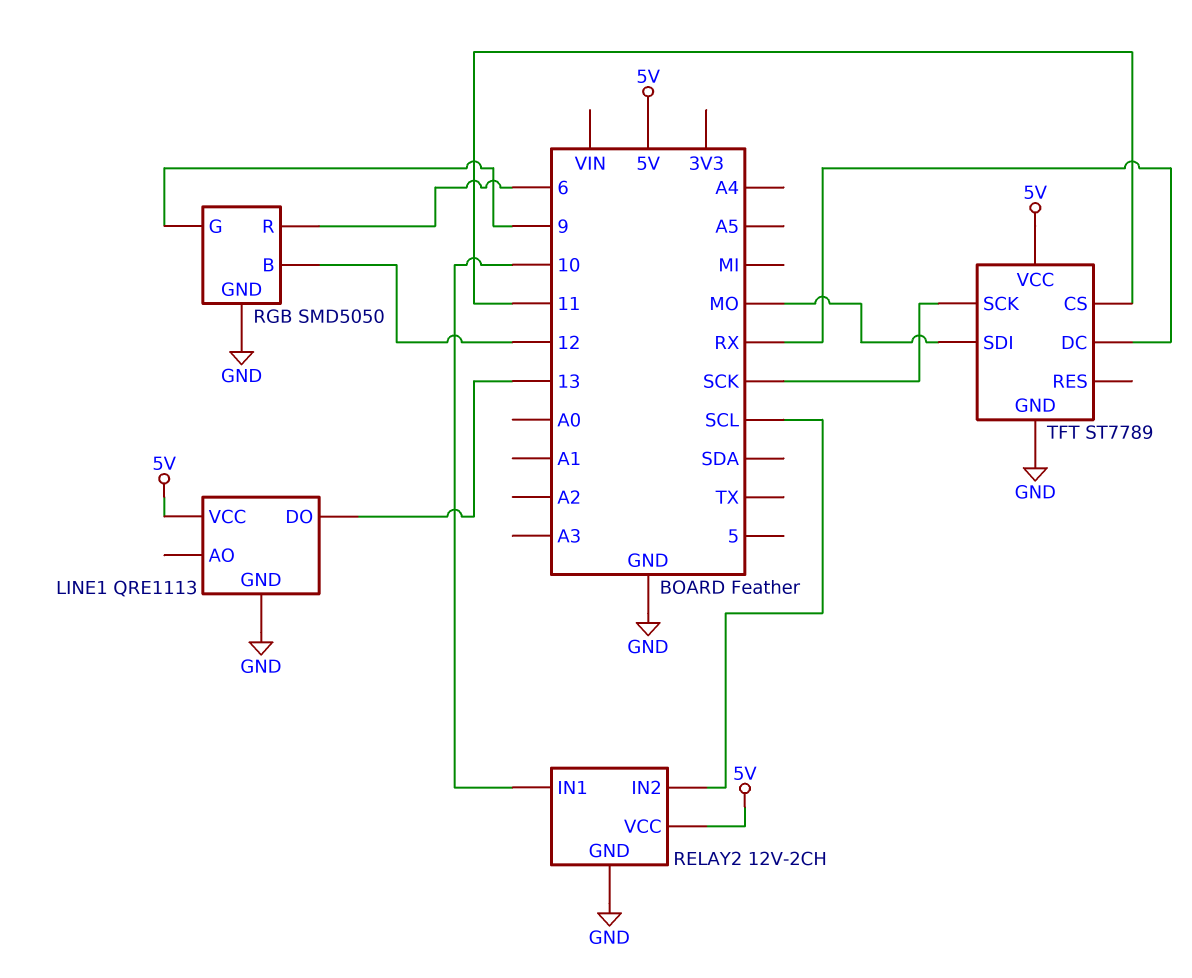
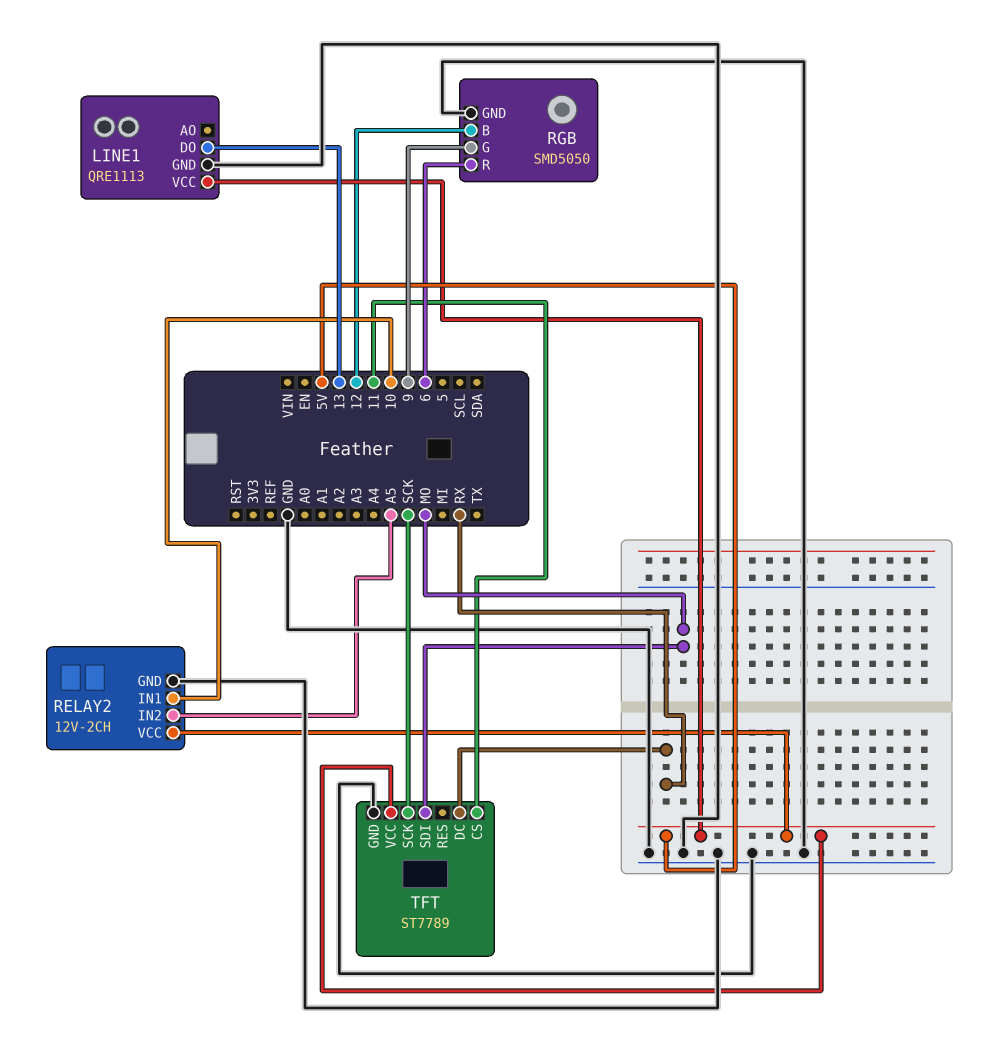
RELAY2 pin IN2: SCL -> A5

